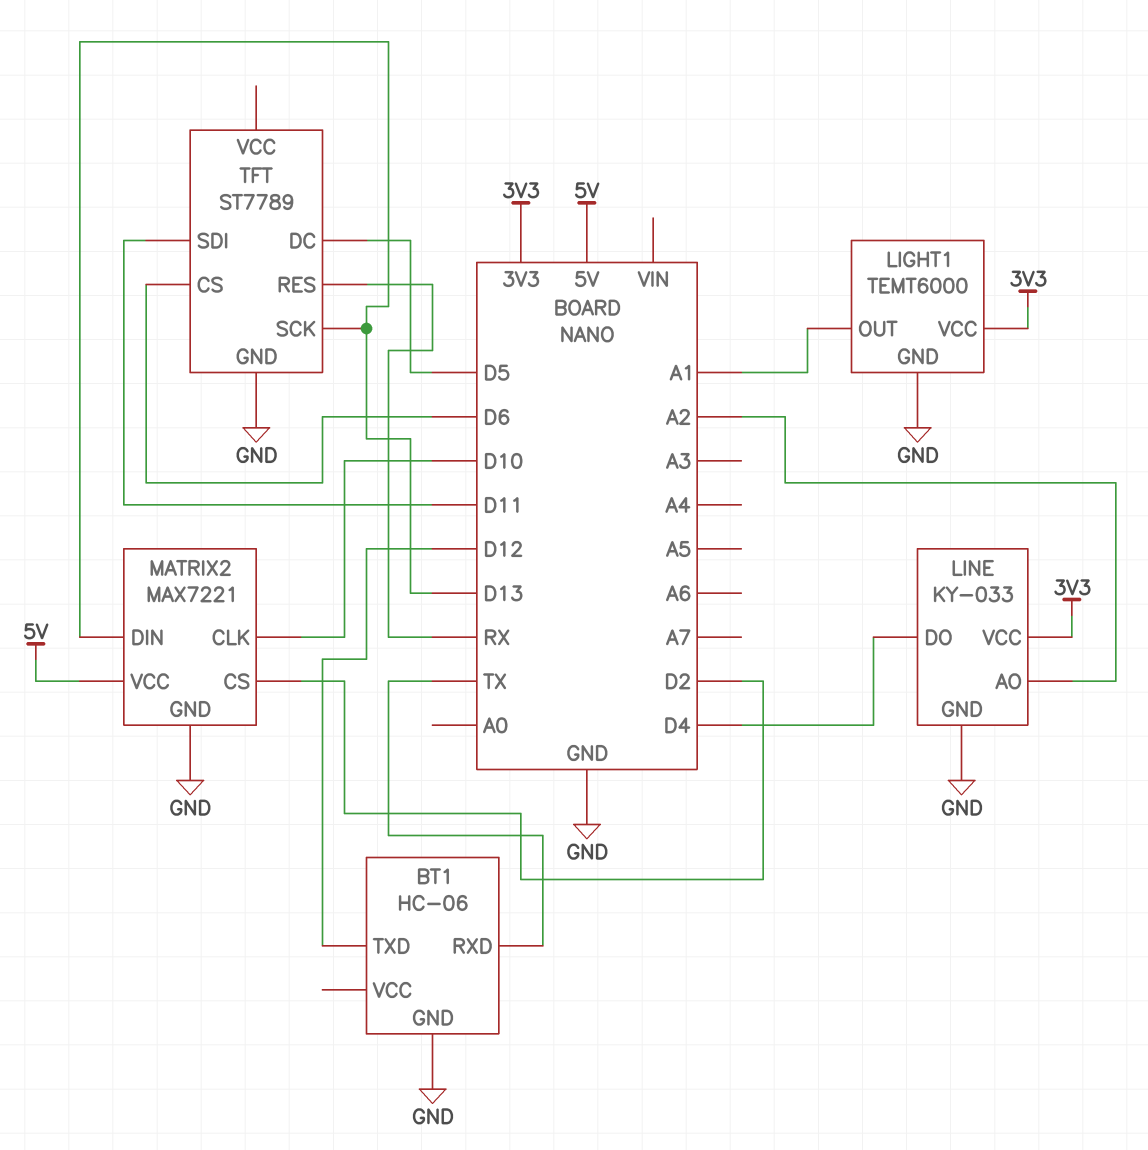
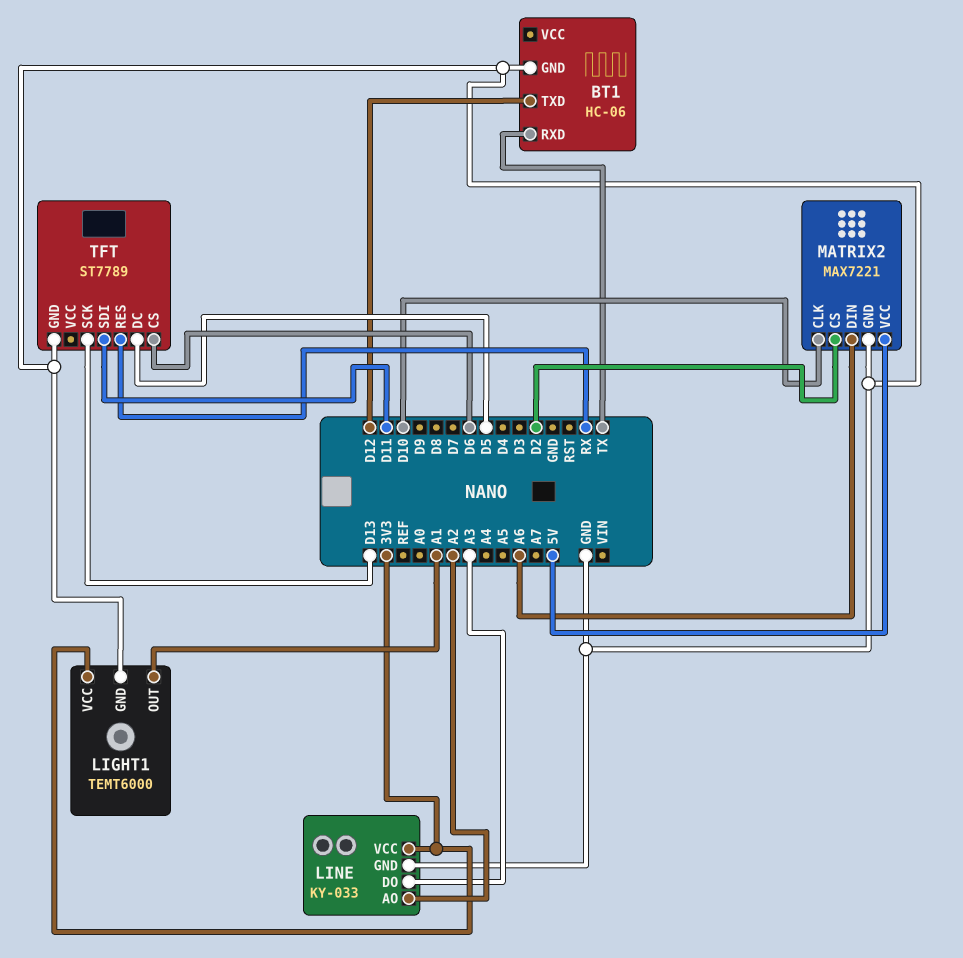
LINE pin DO: D4 -> A3
MATRIX2 pin DIN: D13 -> A6

